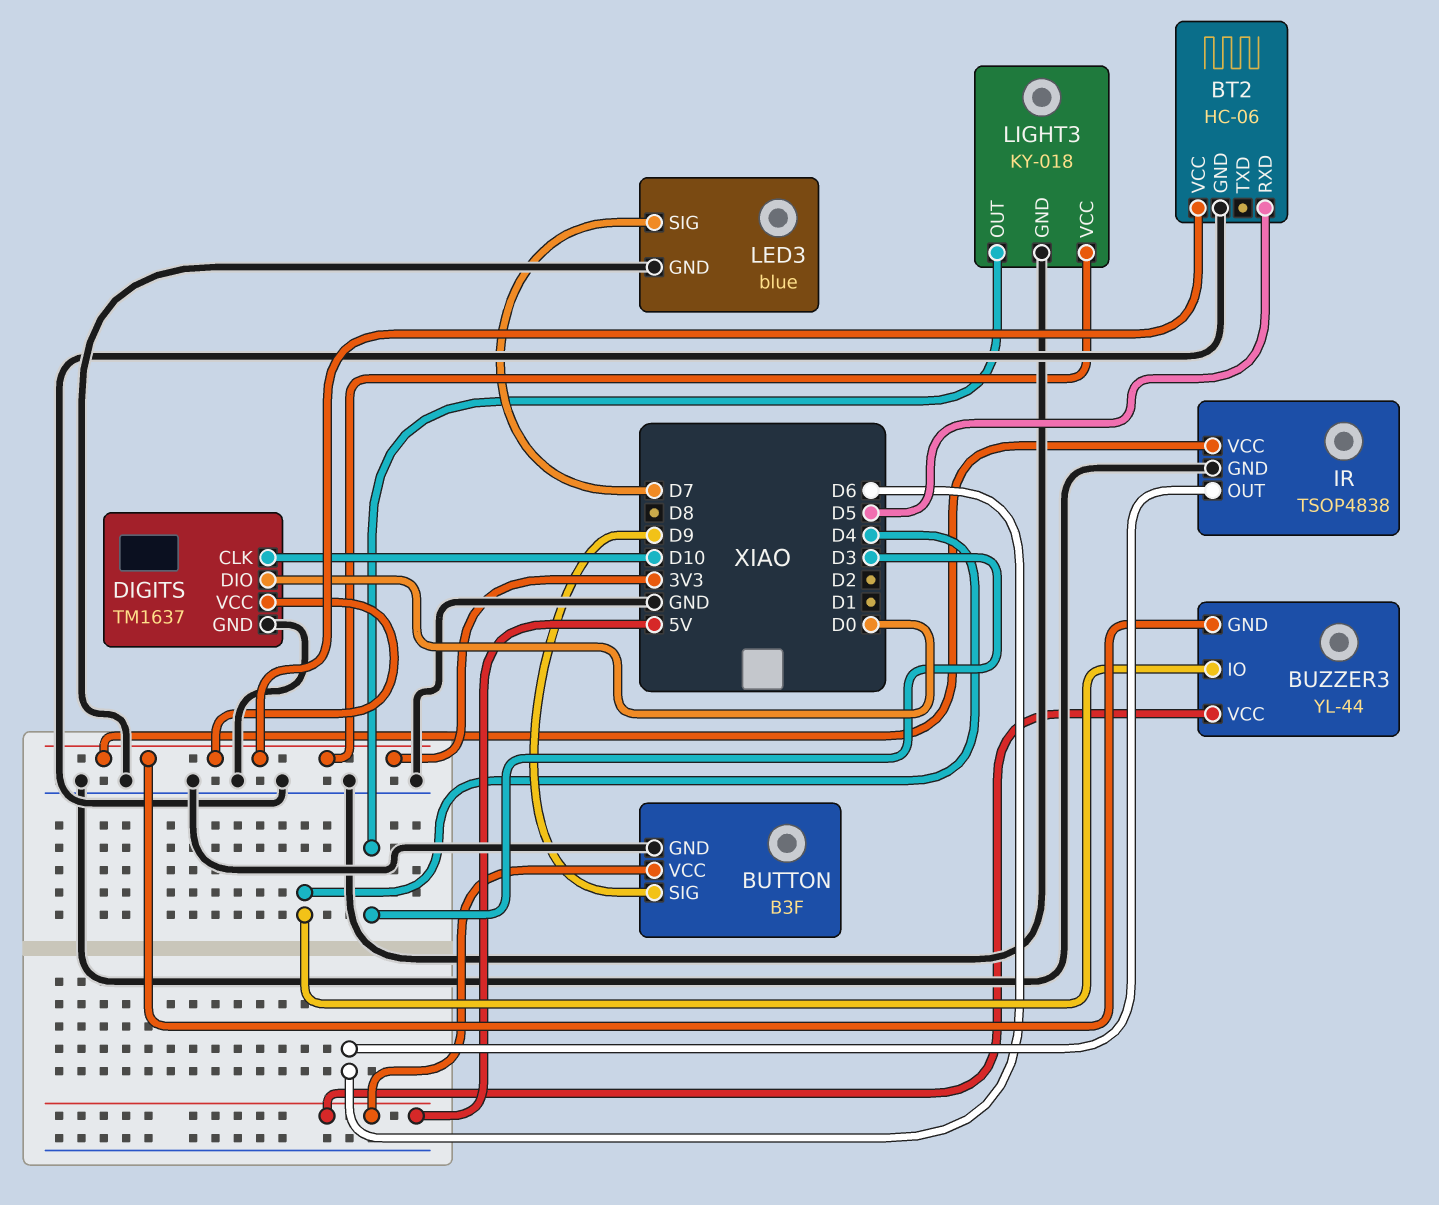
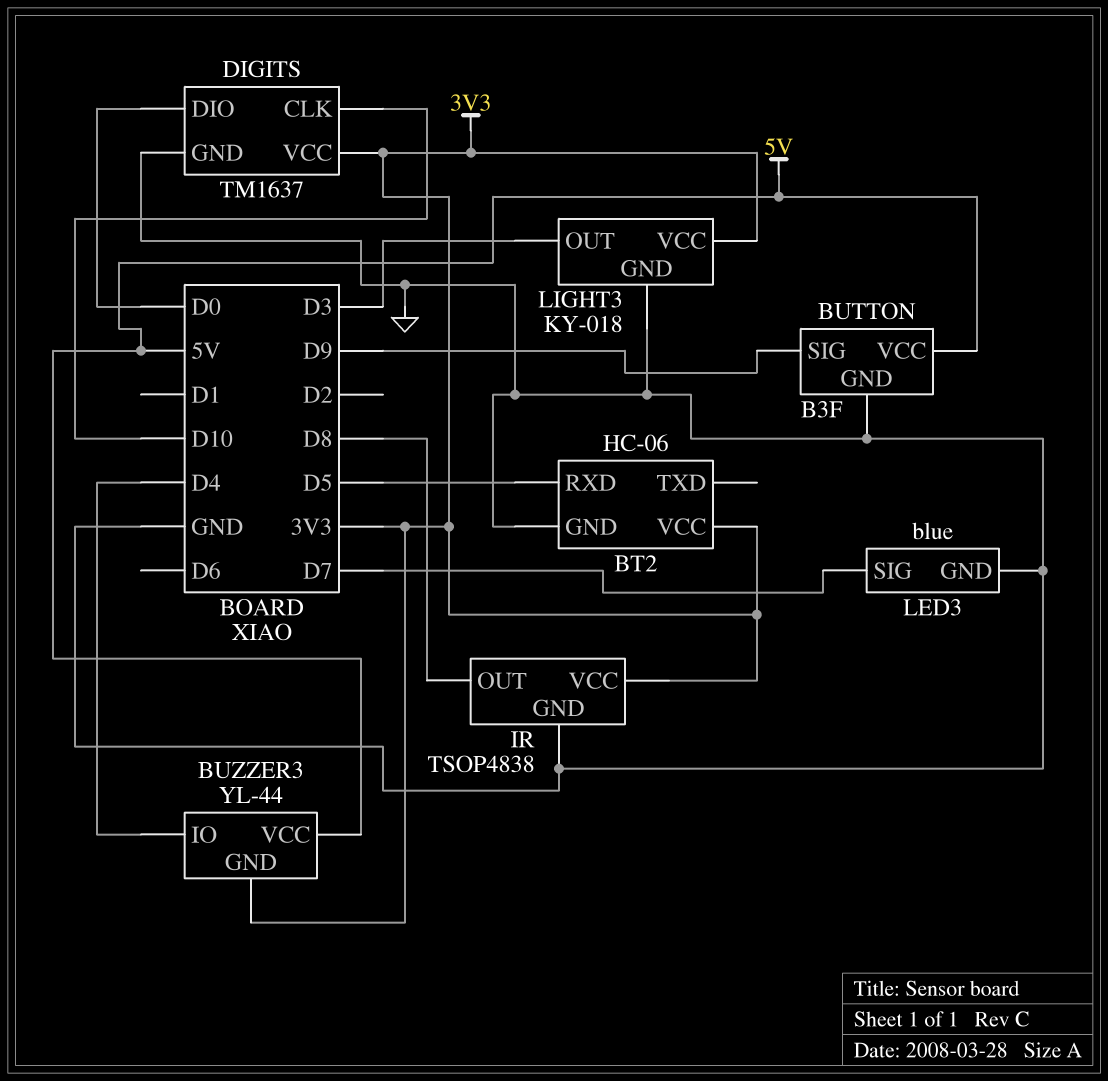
IR pin OUT: D6 -> D8

